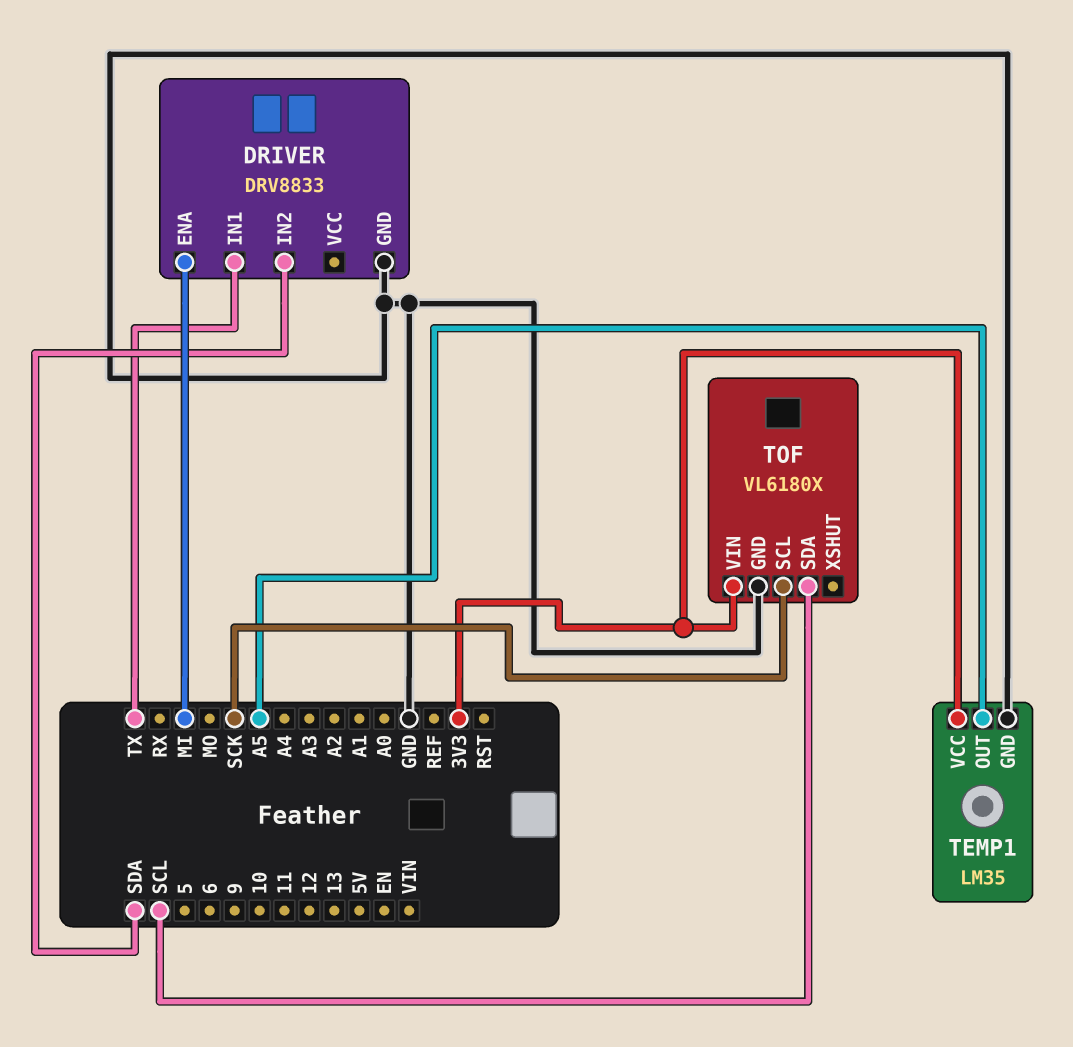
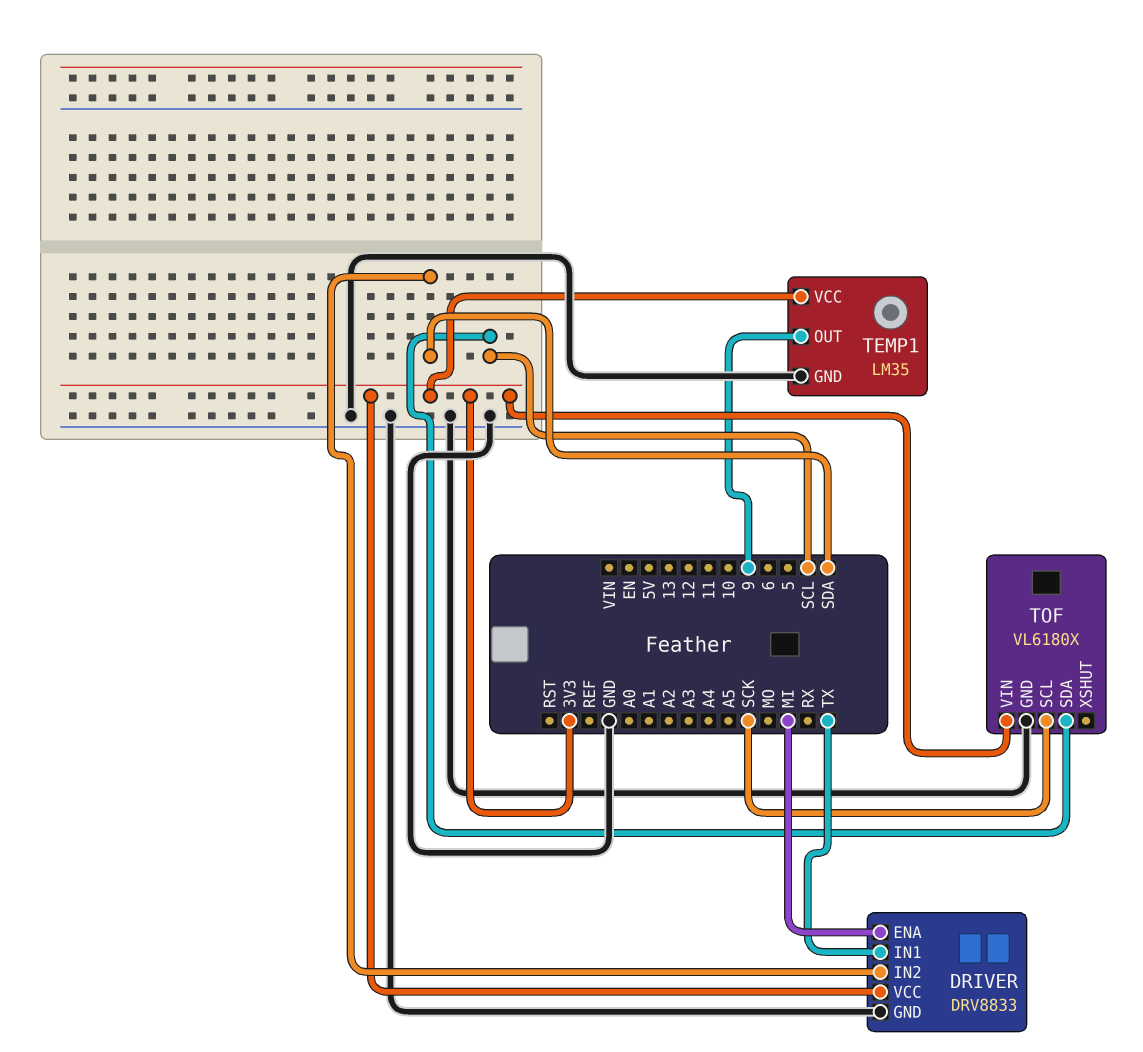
DRIVER pin VCC: none -> 3V3
TEMP1 pin OUT: A5 -> 9

